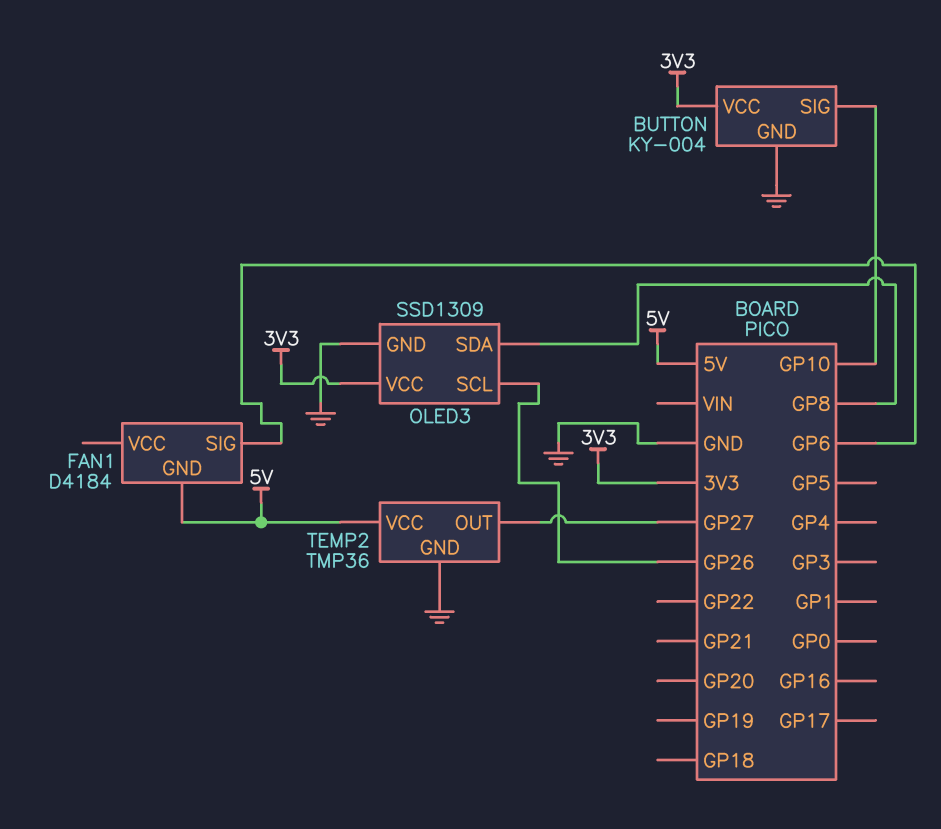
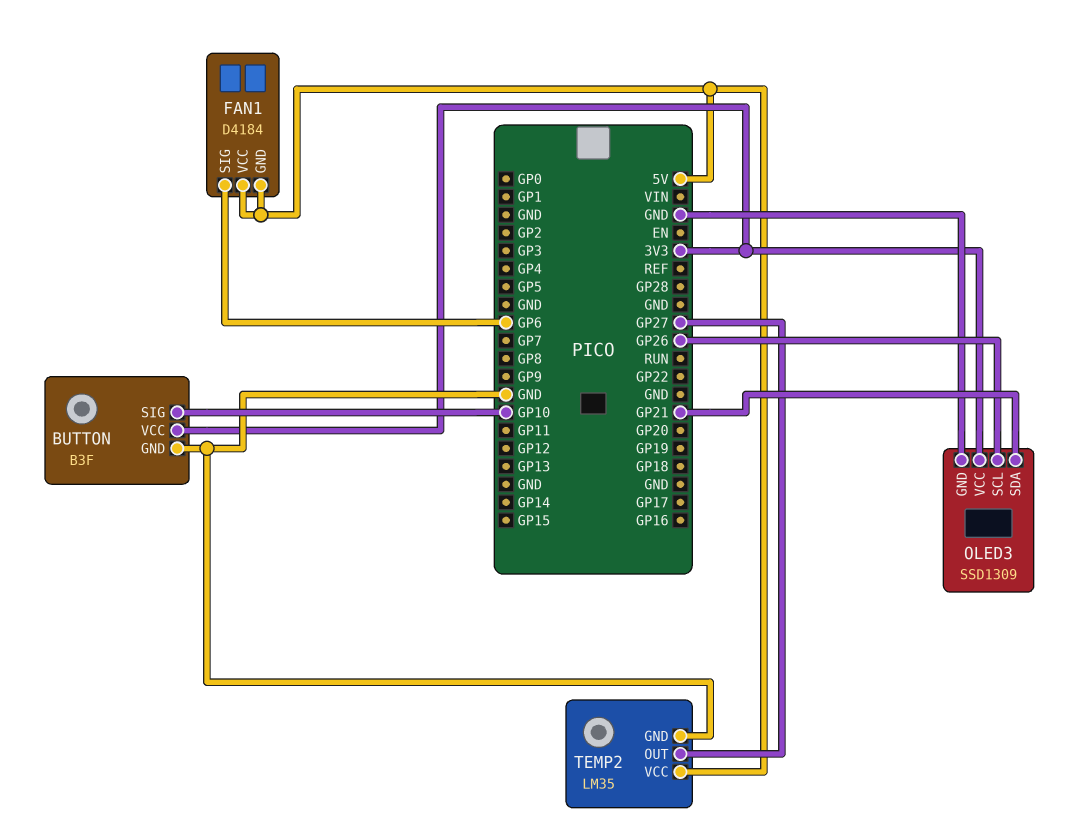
BUTTON: KY-004 -> B3F
FAN1 pin VCC: none -> 5V
OLED3 pin SDA: GP8 -> GP21
TEMP2: TMP36 -> LM35

